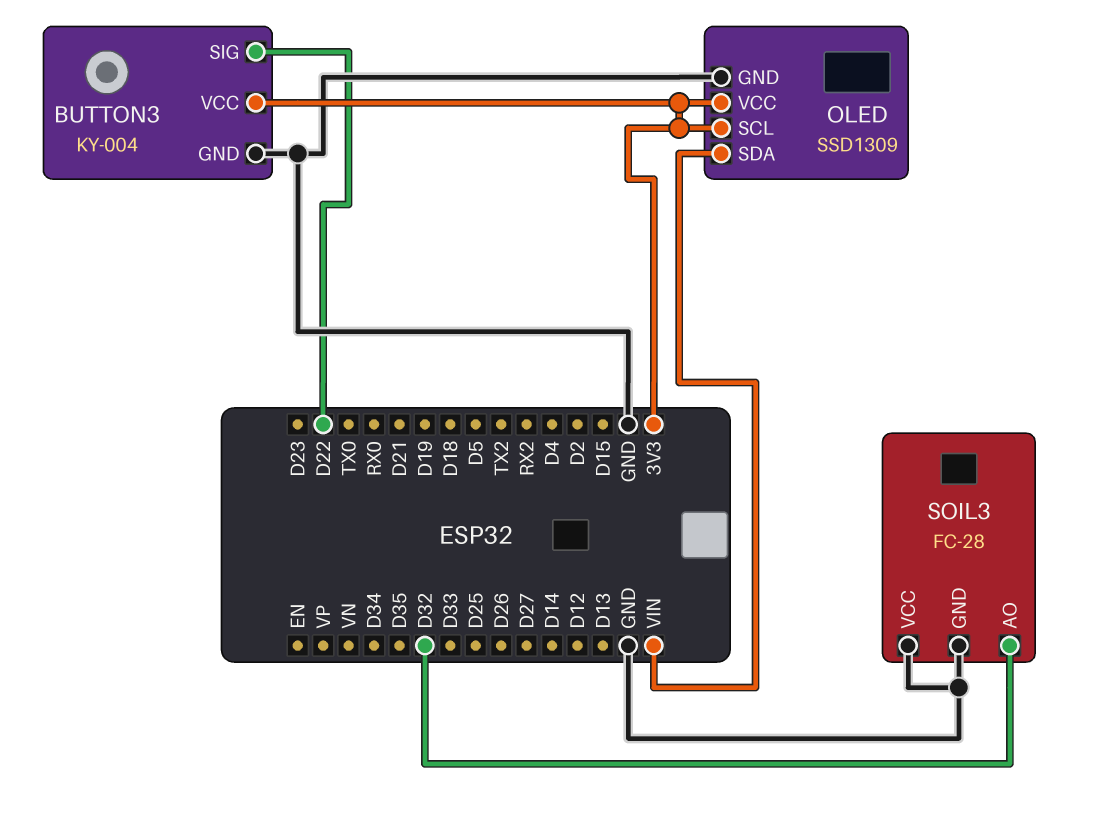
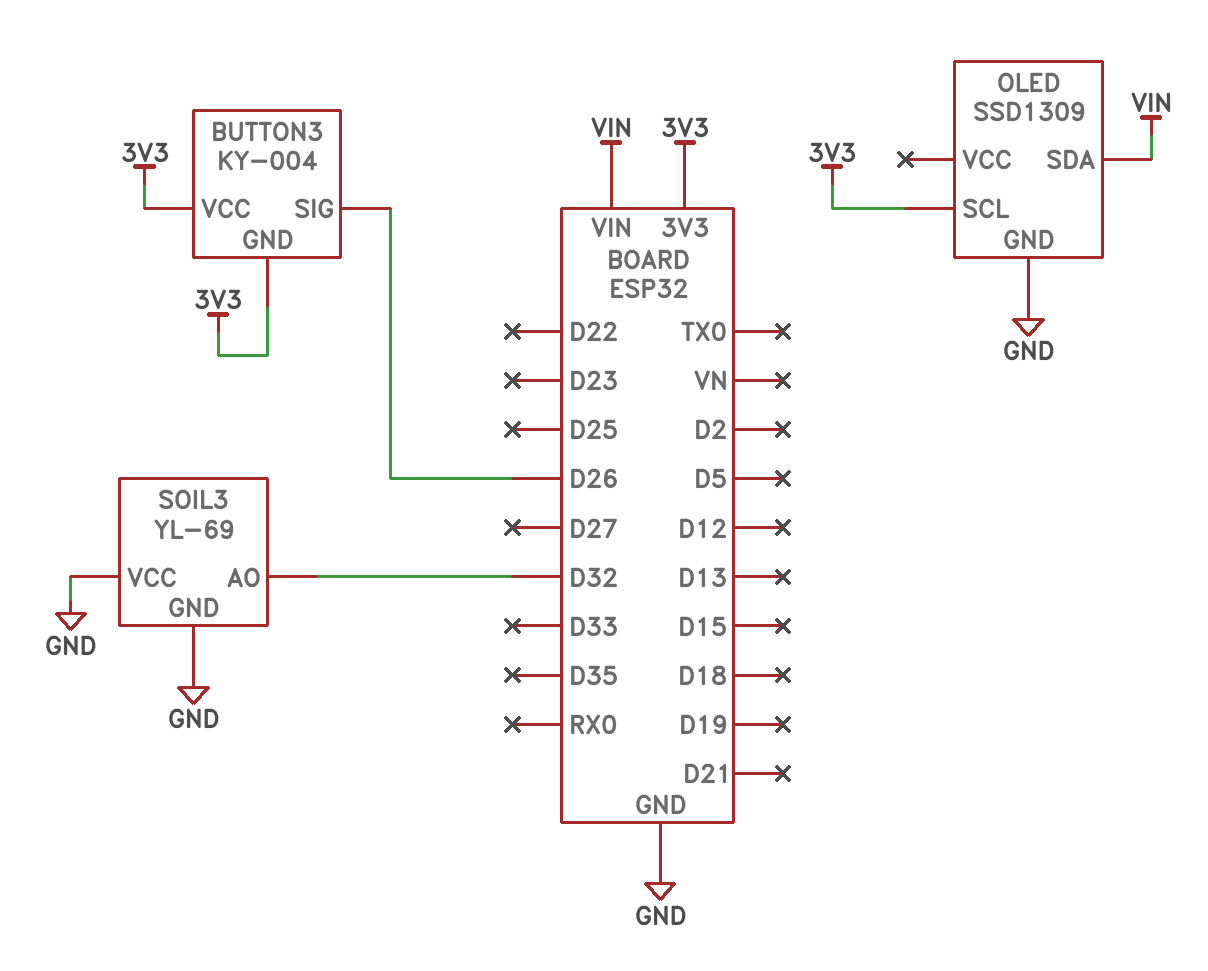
BUTTON3 pin GND: GND -> 3V3
BUTTON3 pin SIG: D22 -> D26
OLED pin VCC: 3V3 -> none
SOIL3: FC-28 -> YL-69

